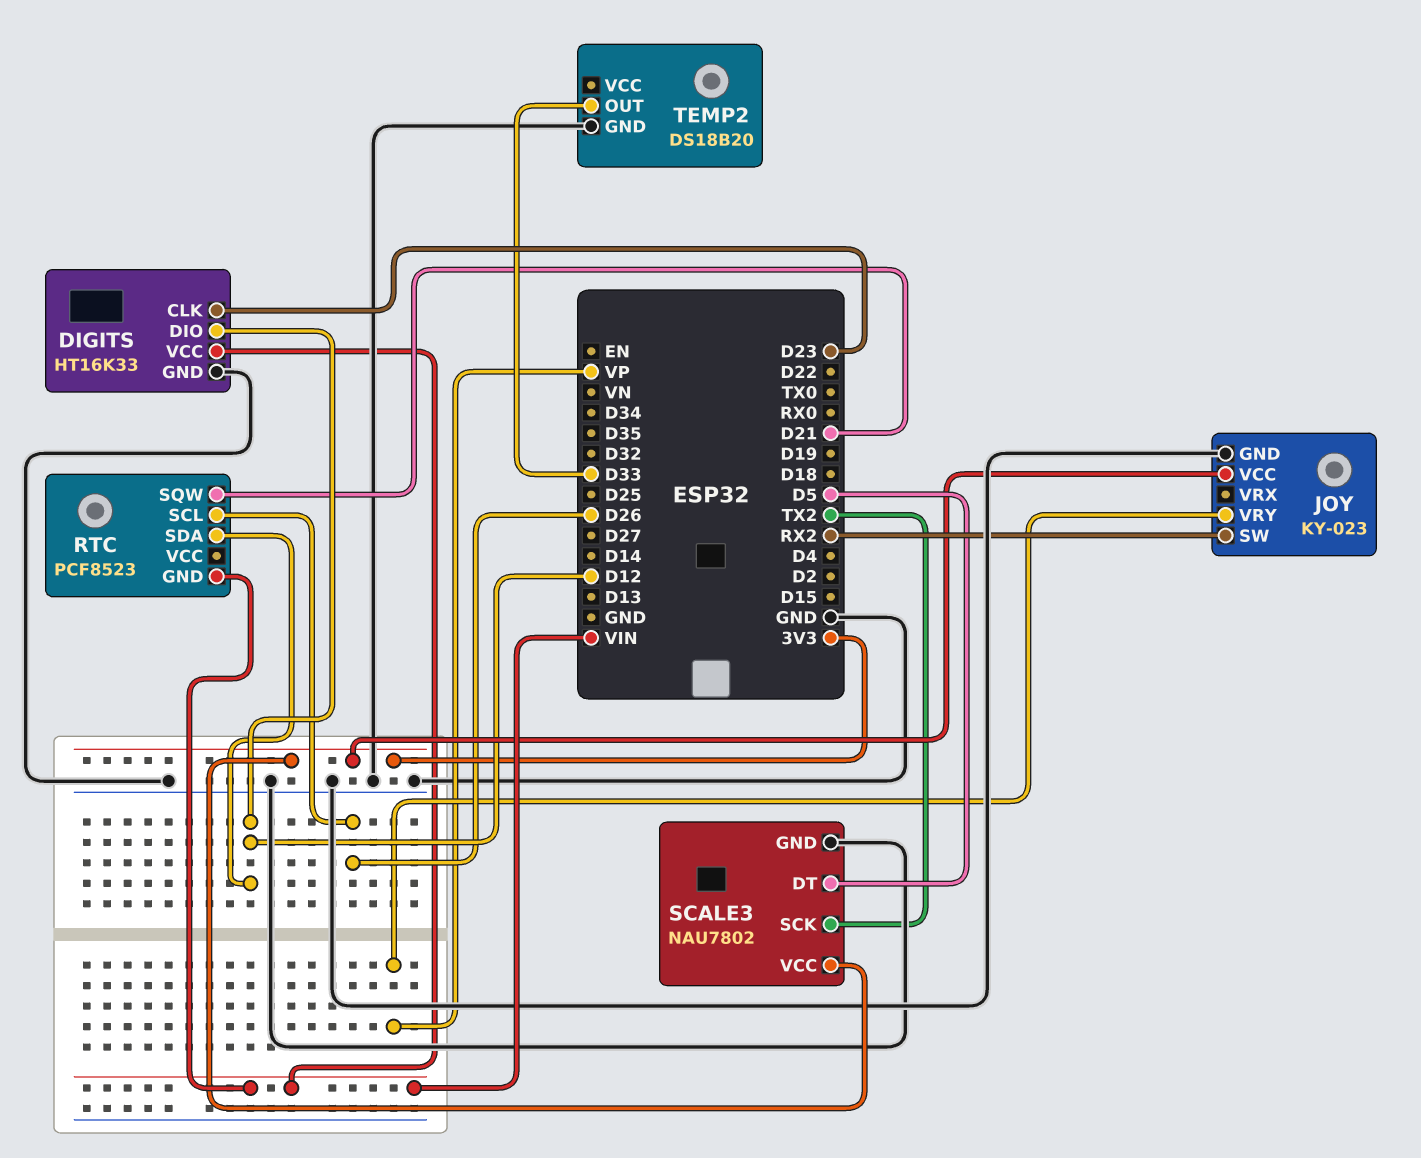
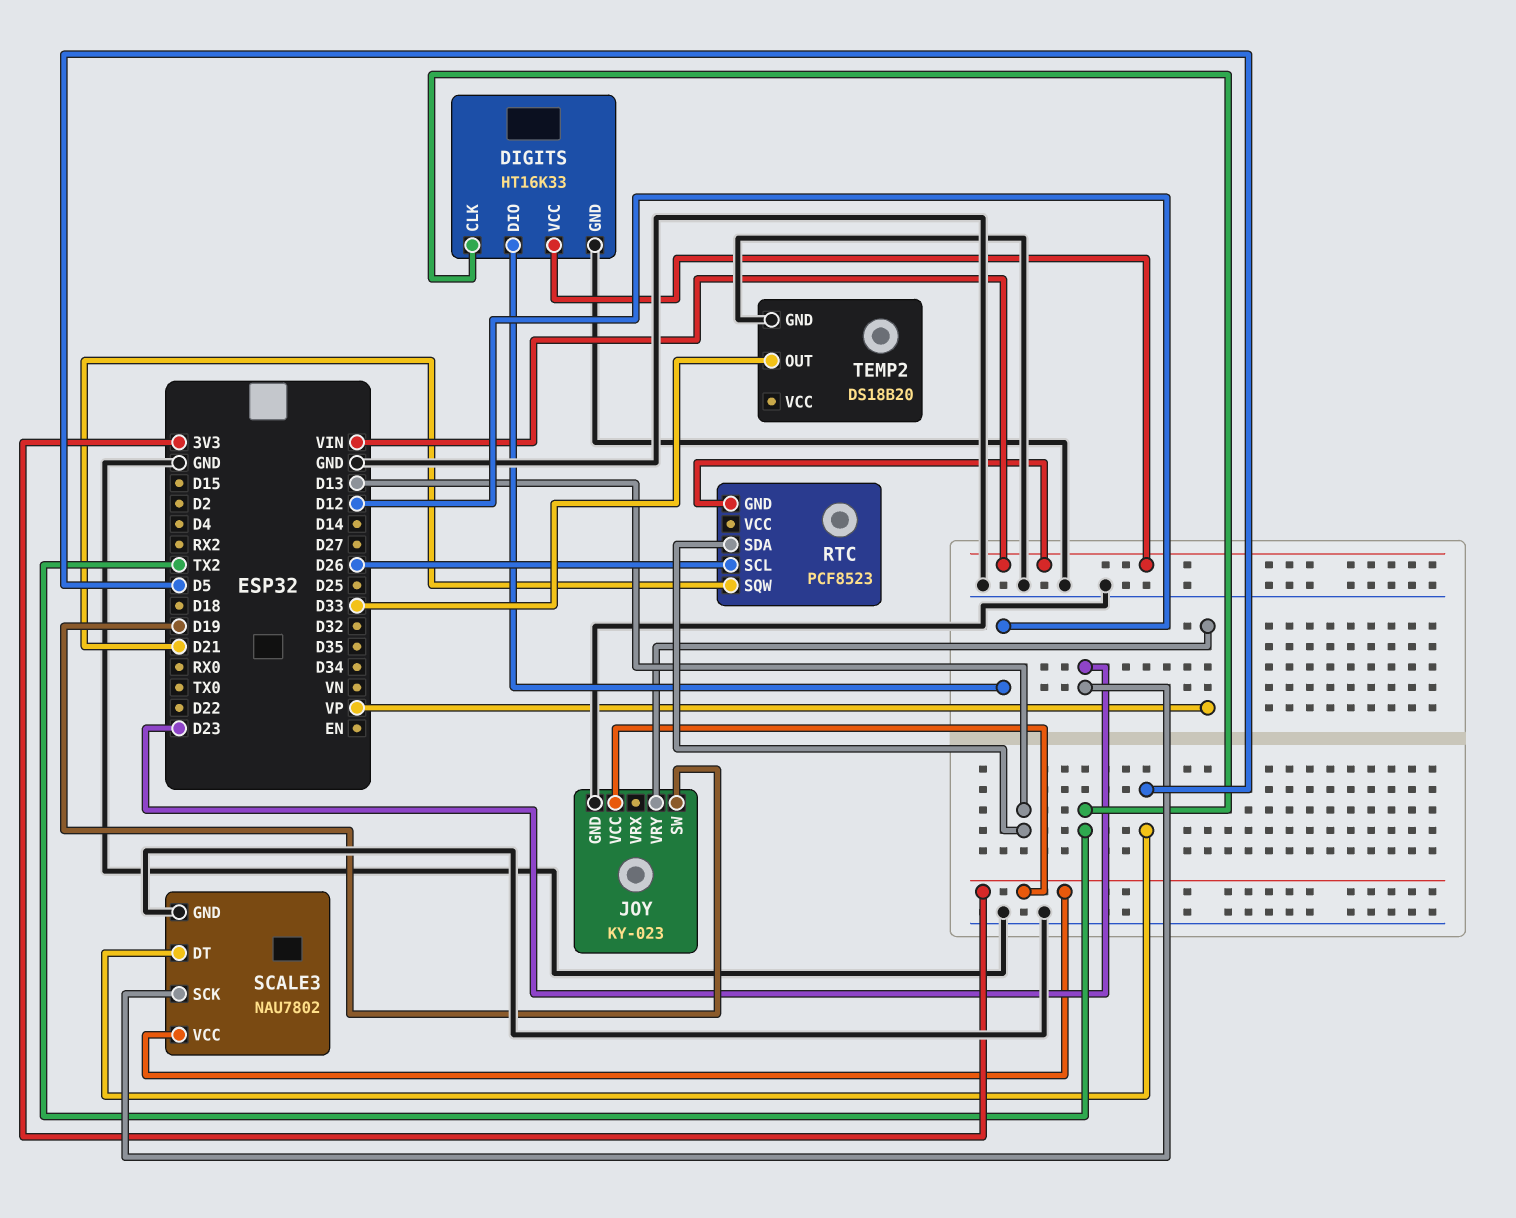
DIGITS pin CLK: D23 -> TX2
JOY pin SW: RX2 -> D19
RTC pin SDA: D12 -> D13
SCALE3 pin SCK: TX2 -> D23

